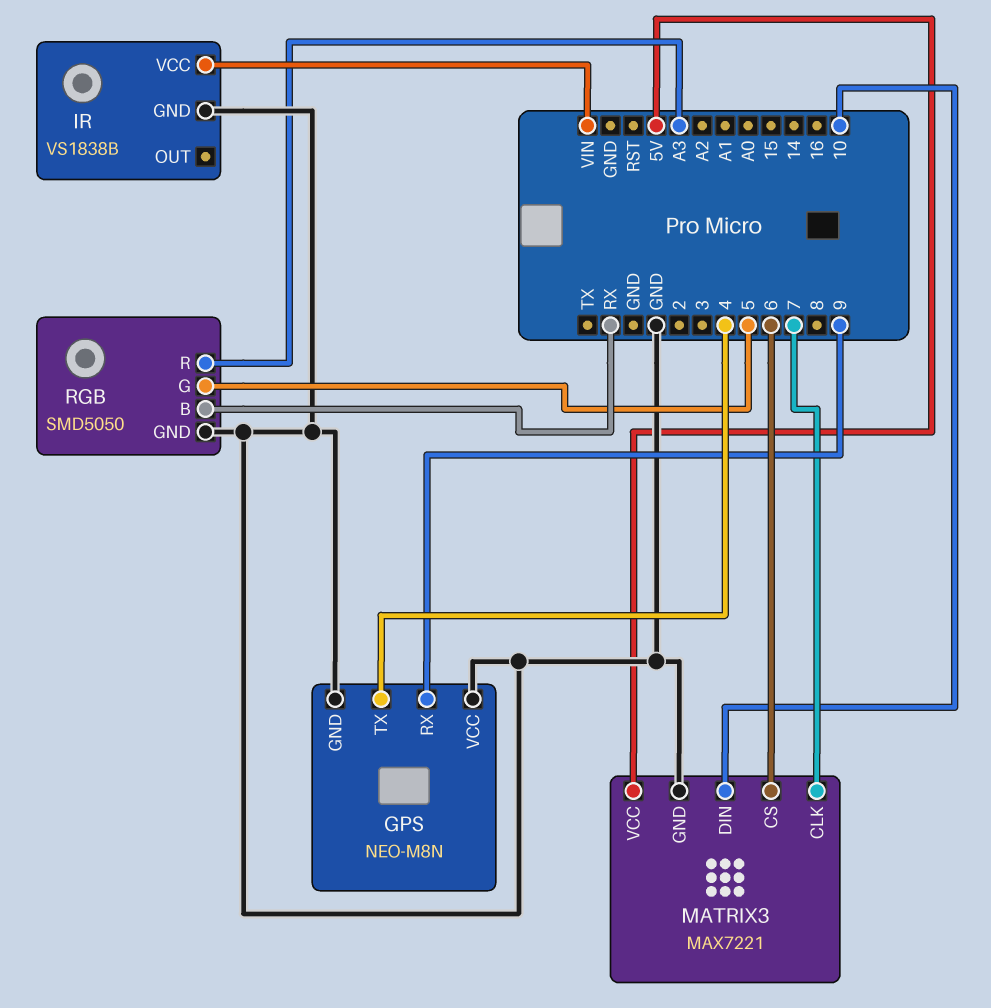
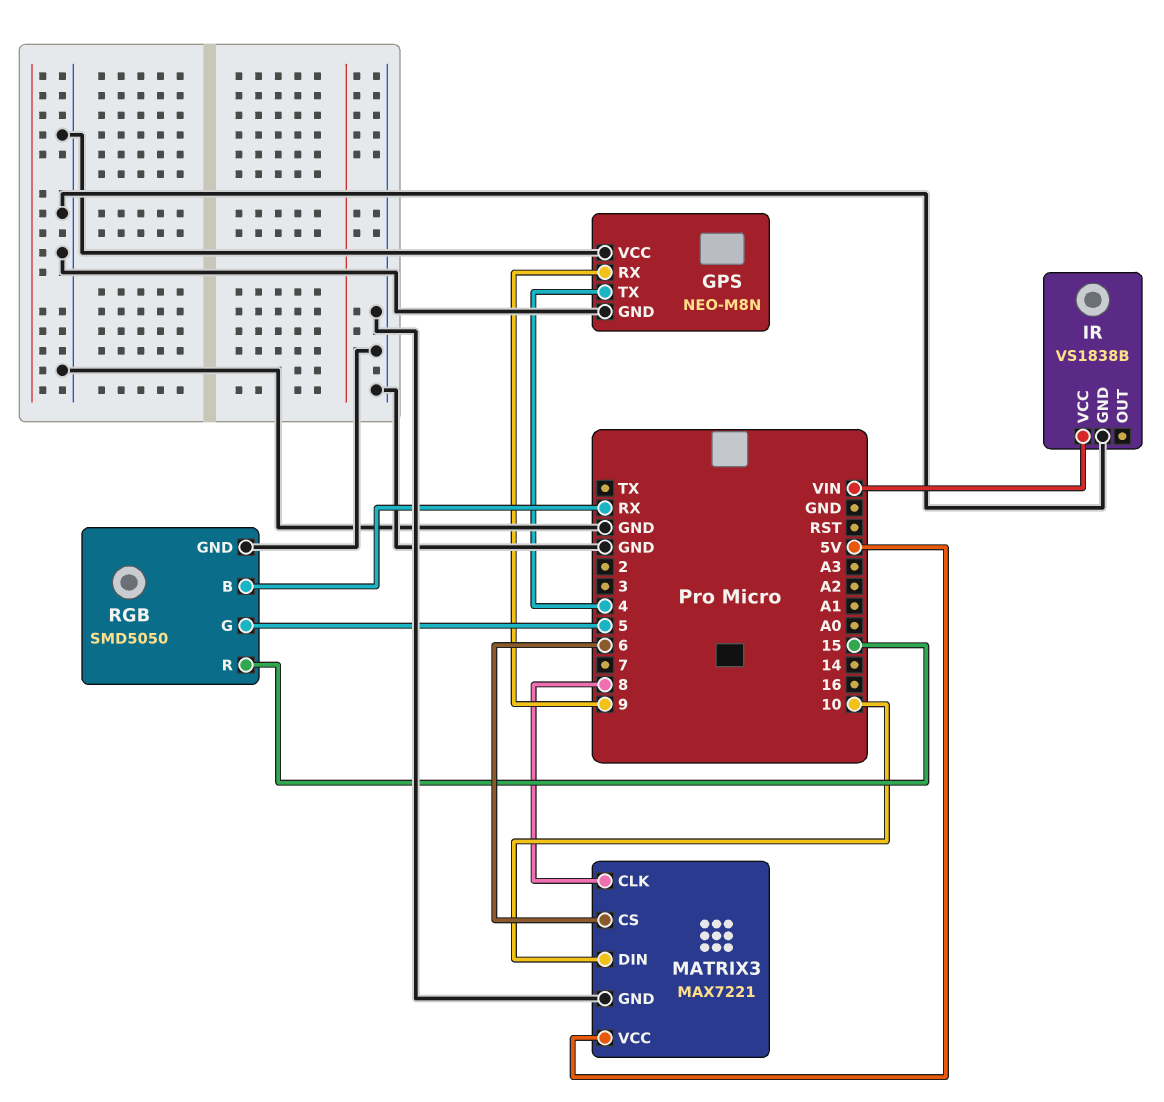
MATRIX3 pin CLK: 7 -> 8
RGB pin R: A3 -> 15

